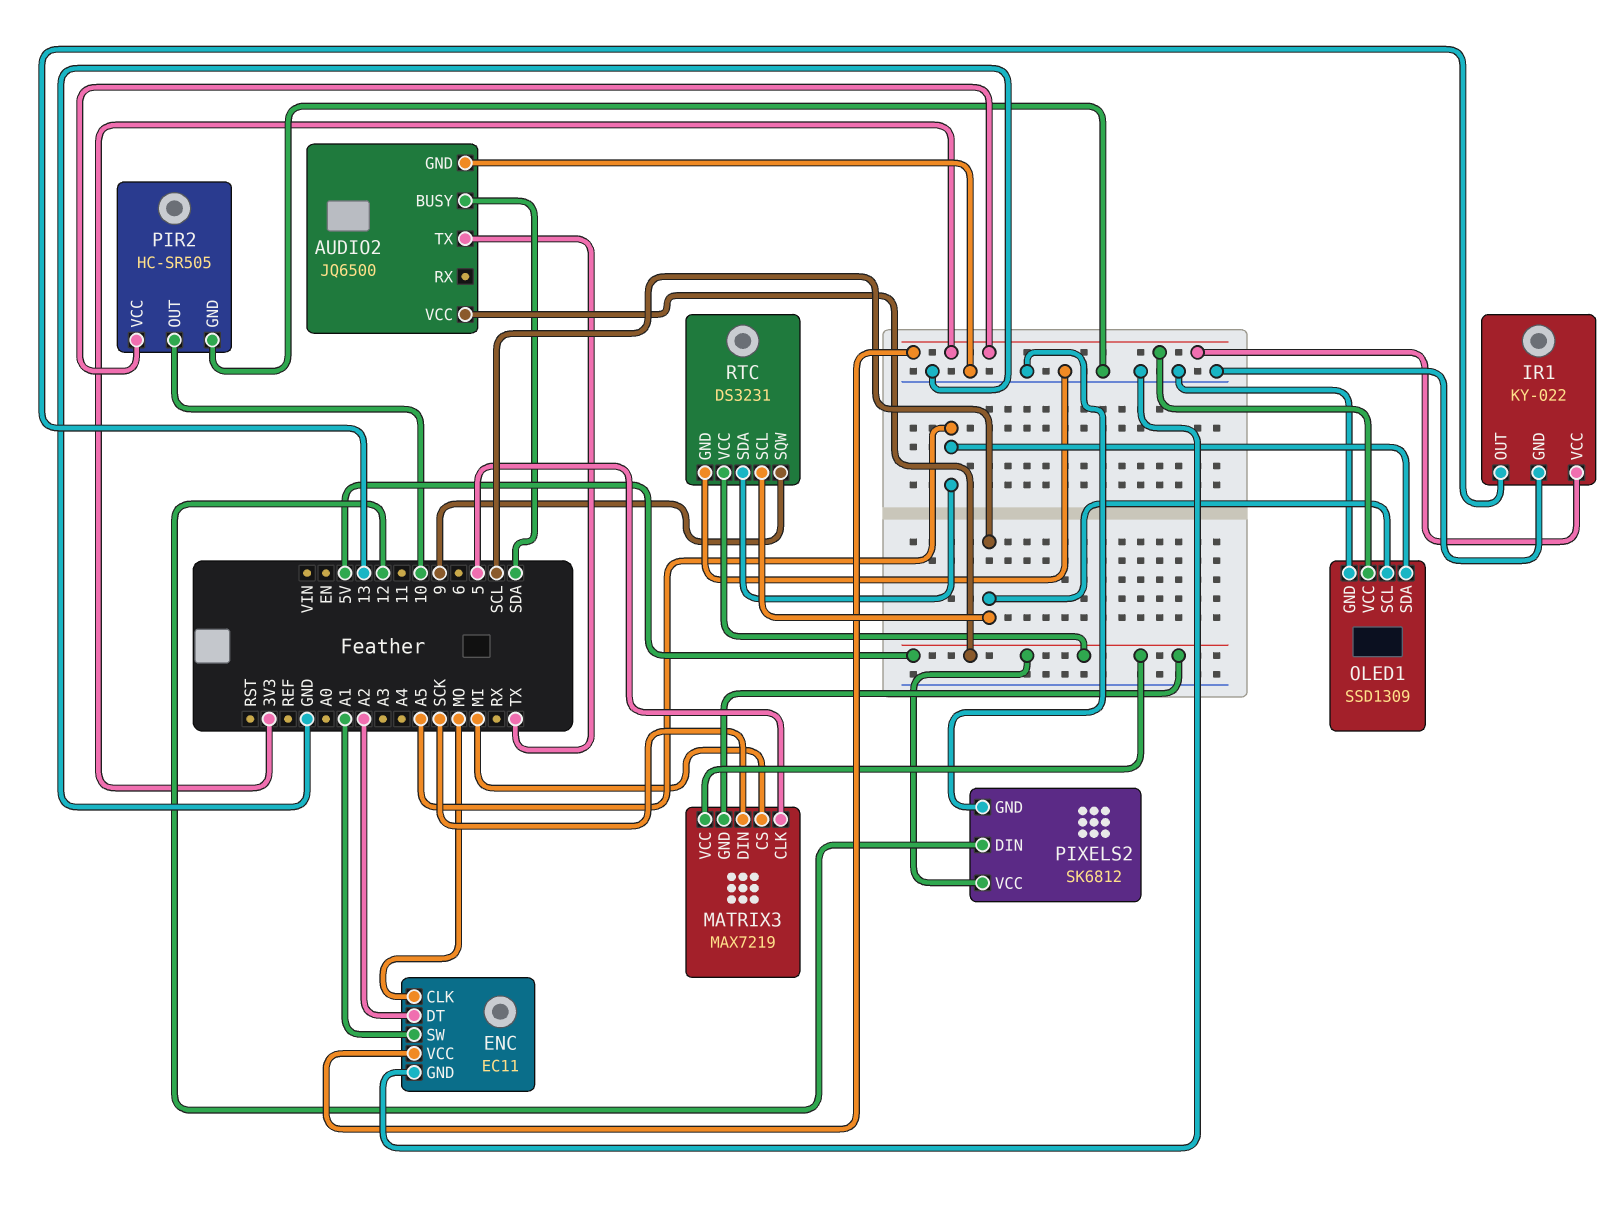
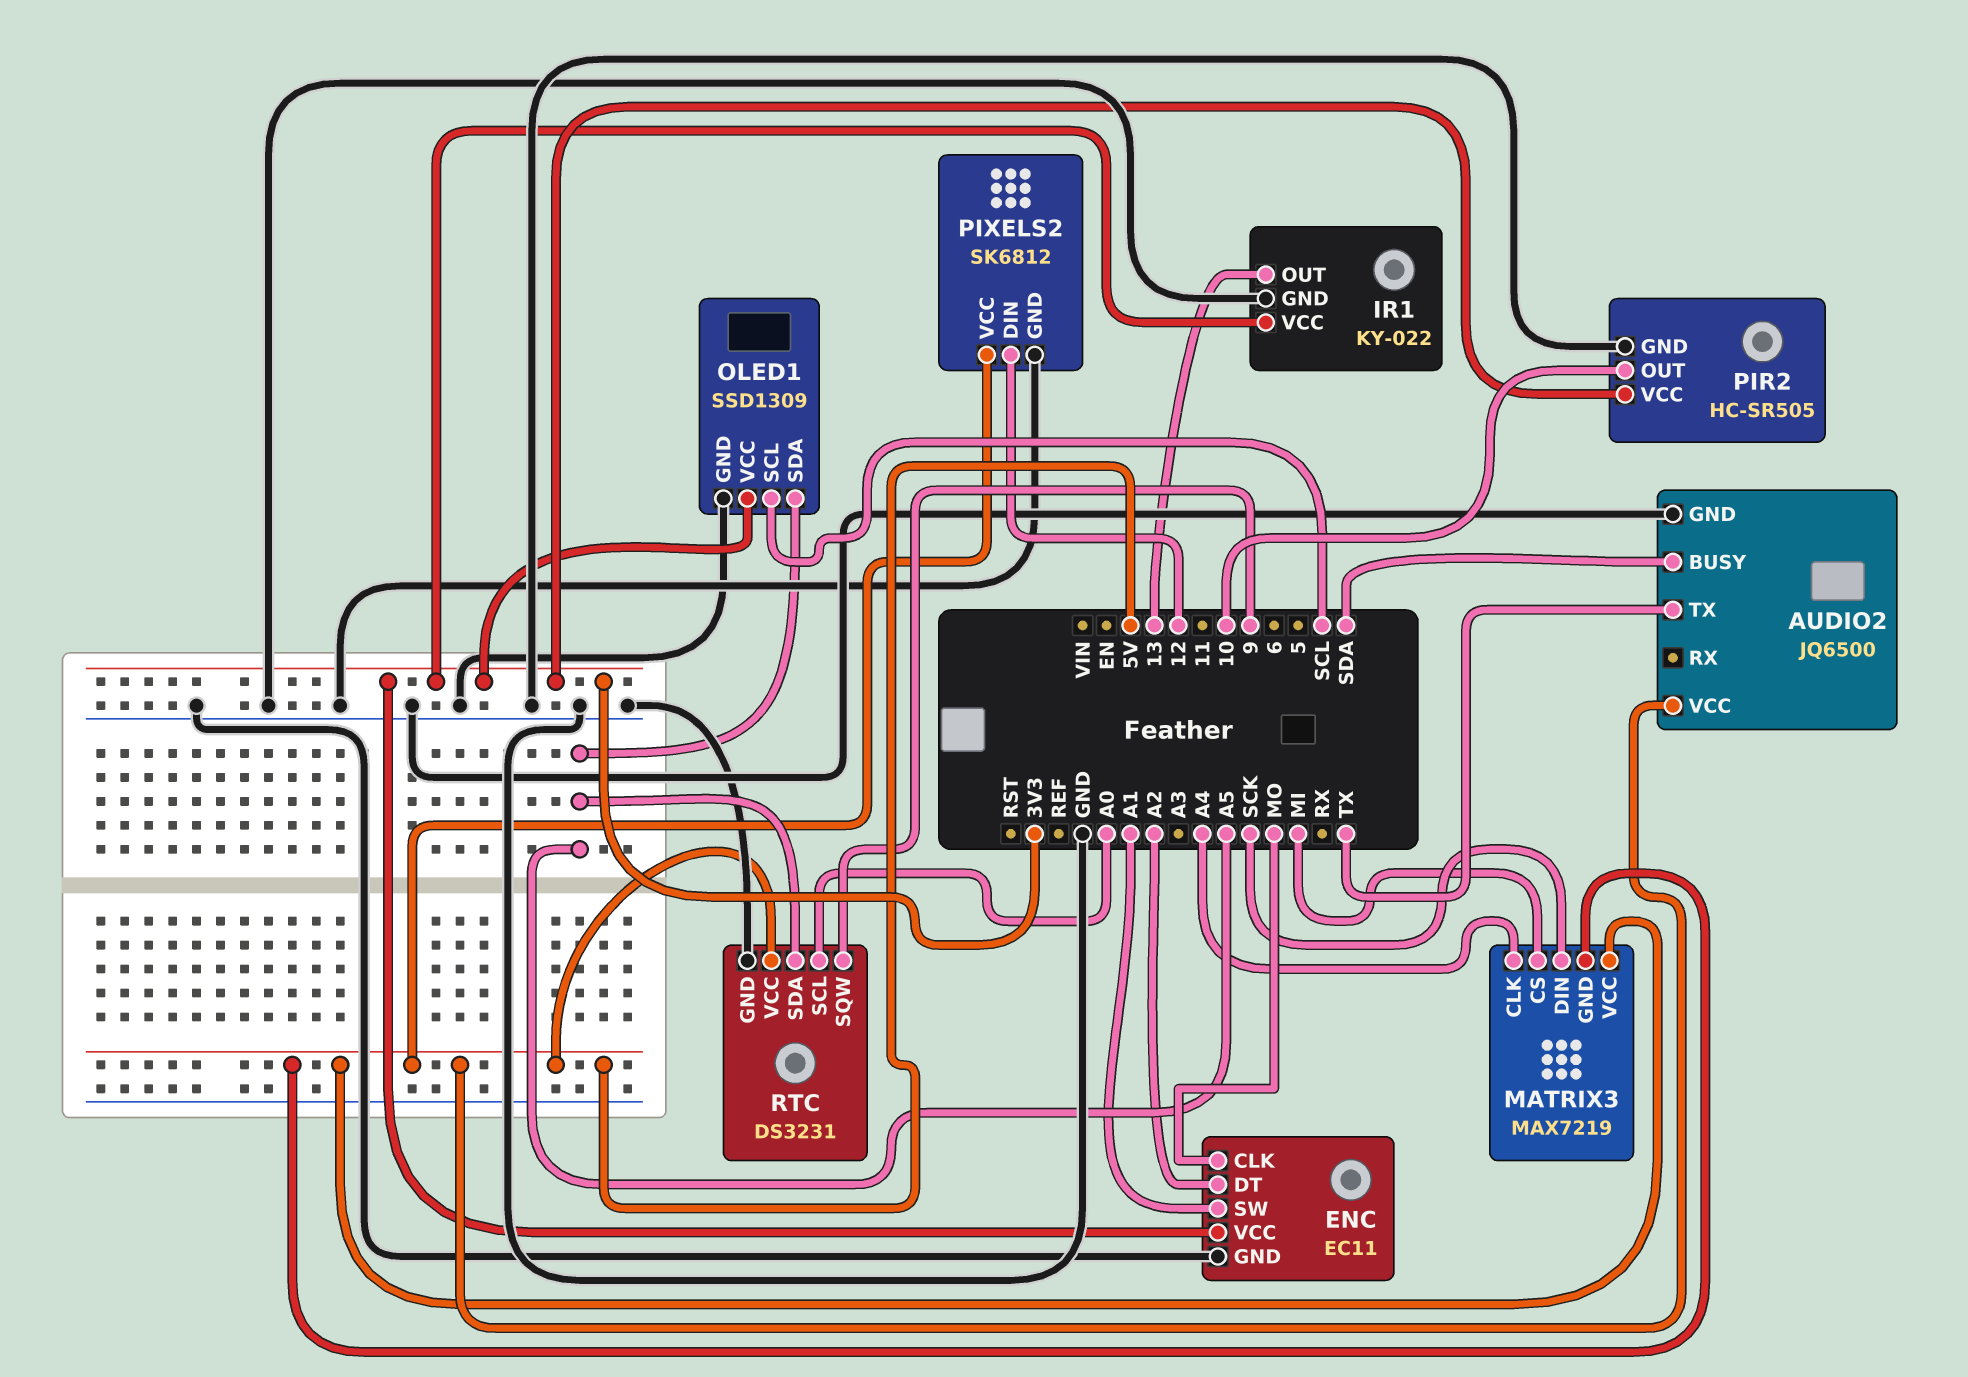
MATRIX3 pin CLK: 5 -> A4
RTC pin SCL: SCL -> A0

